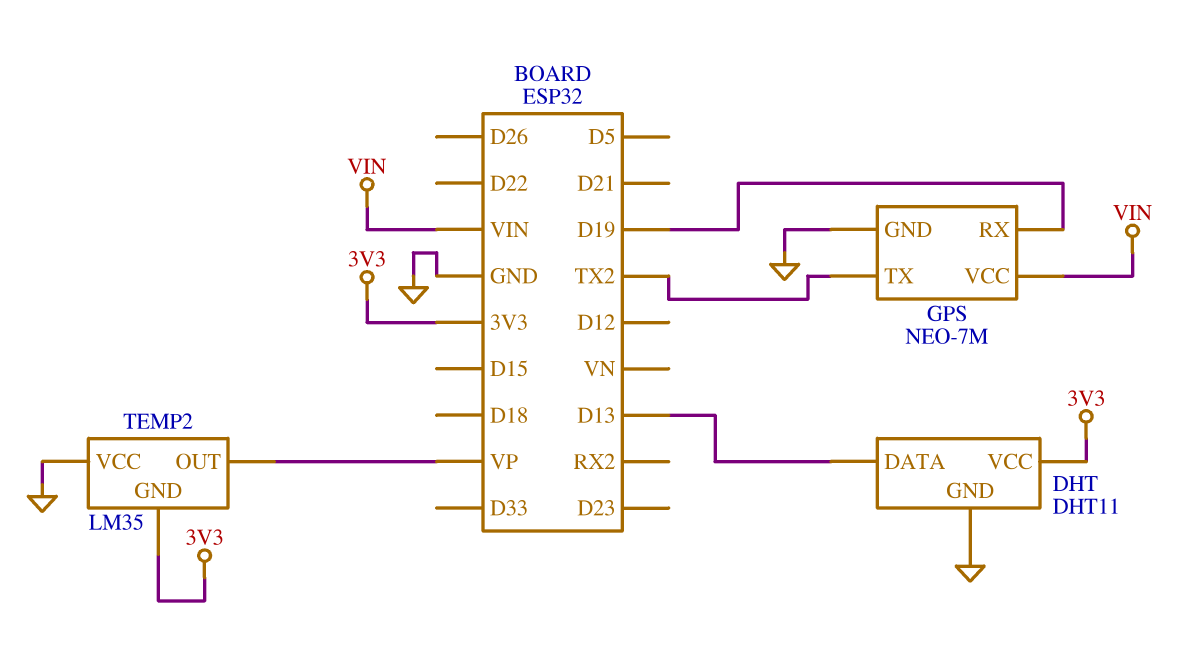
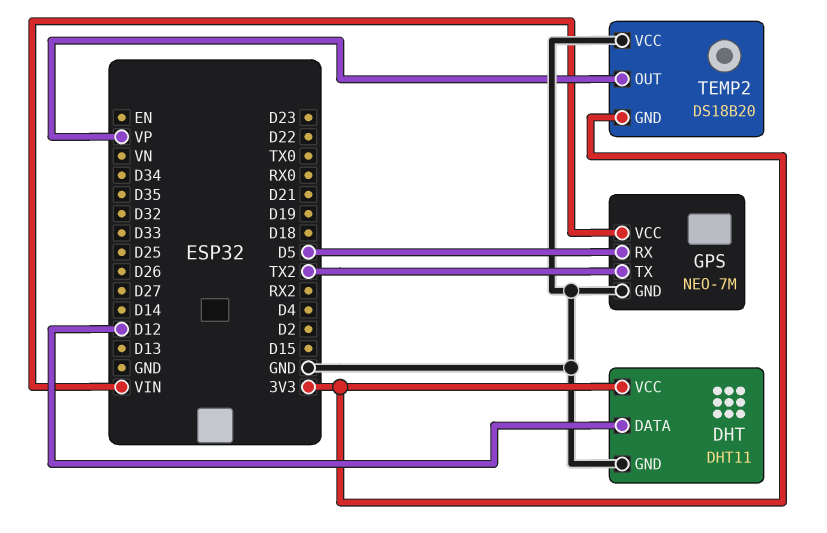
DHT pin DATA: D13 -> D12
GPS pin RX: D19 -> D5
TEMP2: LM35 -> DS18B20

